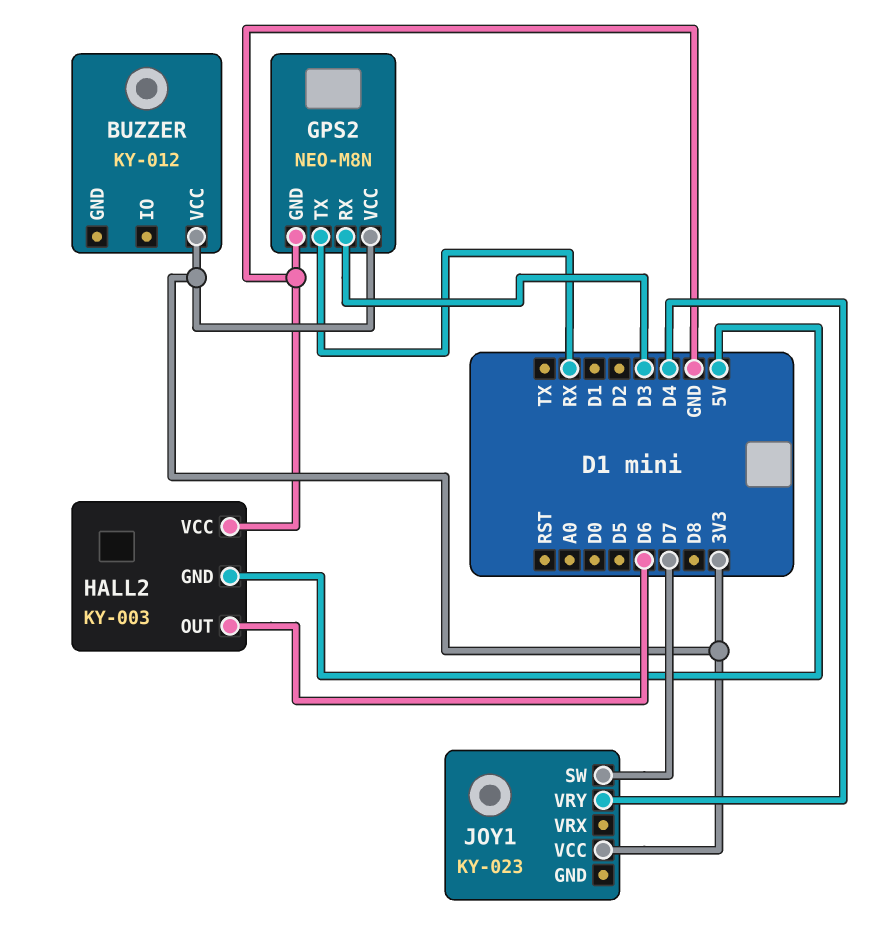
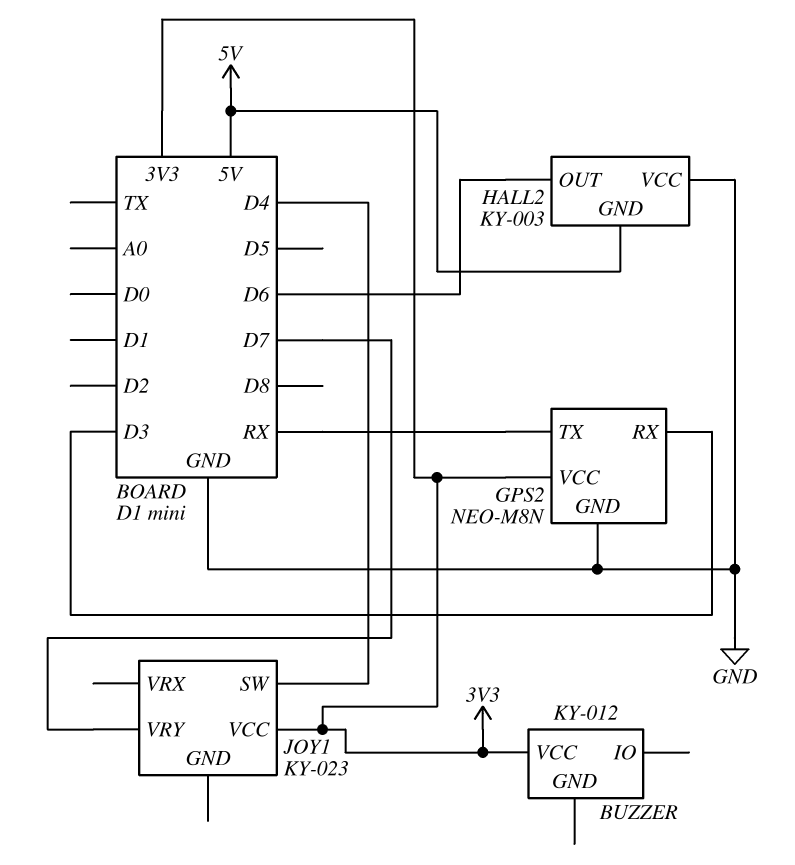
JOY1 pin SW: D7 -> D4
JOY1 pin VRY: D4 -> D7

